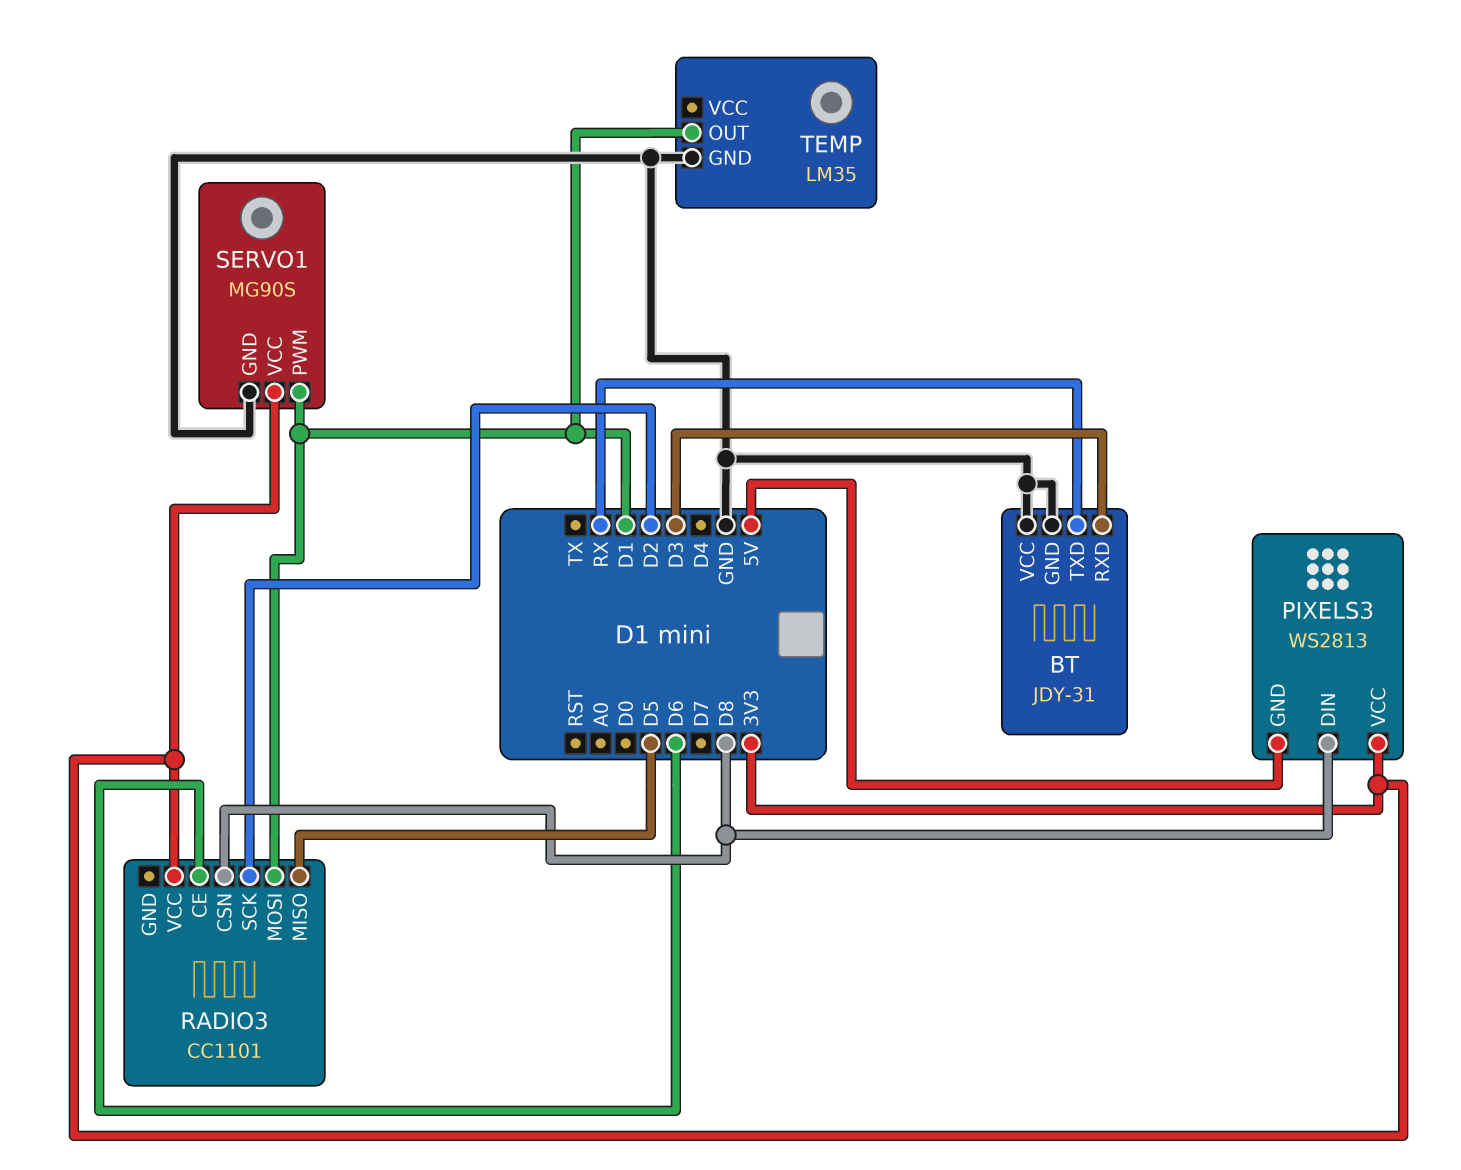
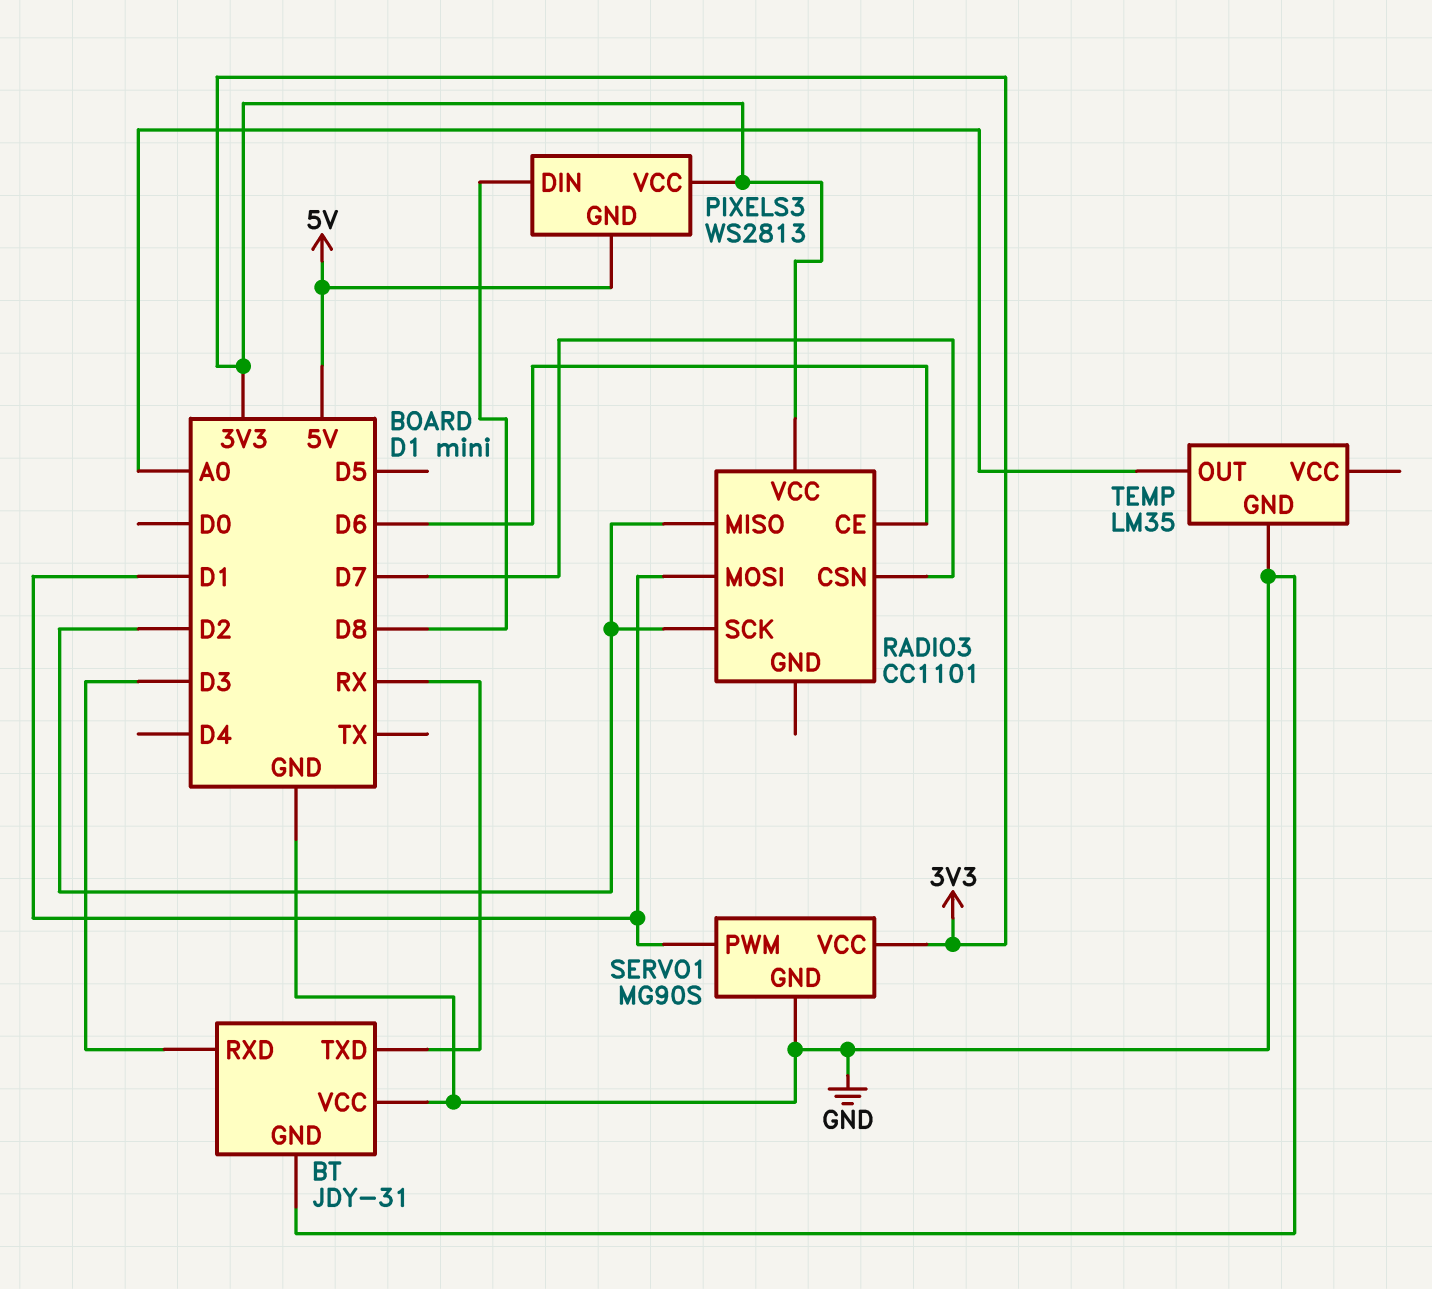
RADIO3 pin CSN: D8 -> D7
RADIO3 pin MISO: D5 -> D2
TEMP pin OUT: D1 -> A0

